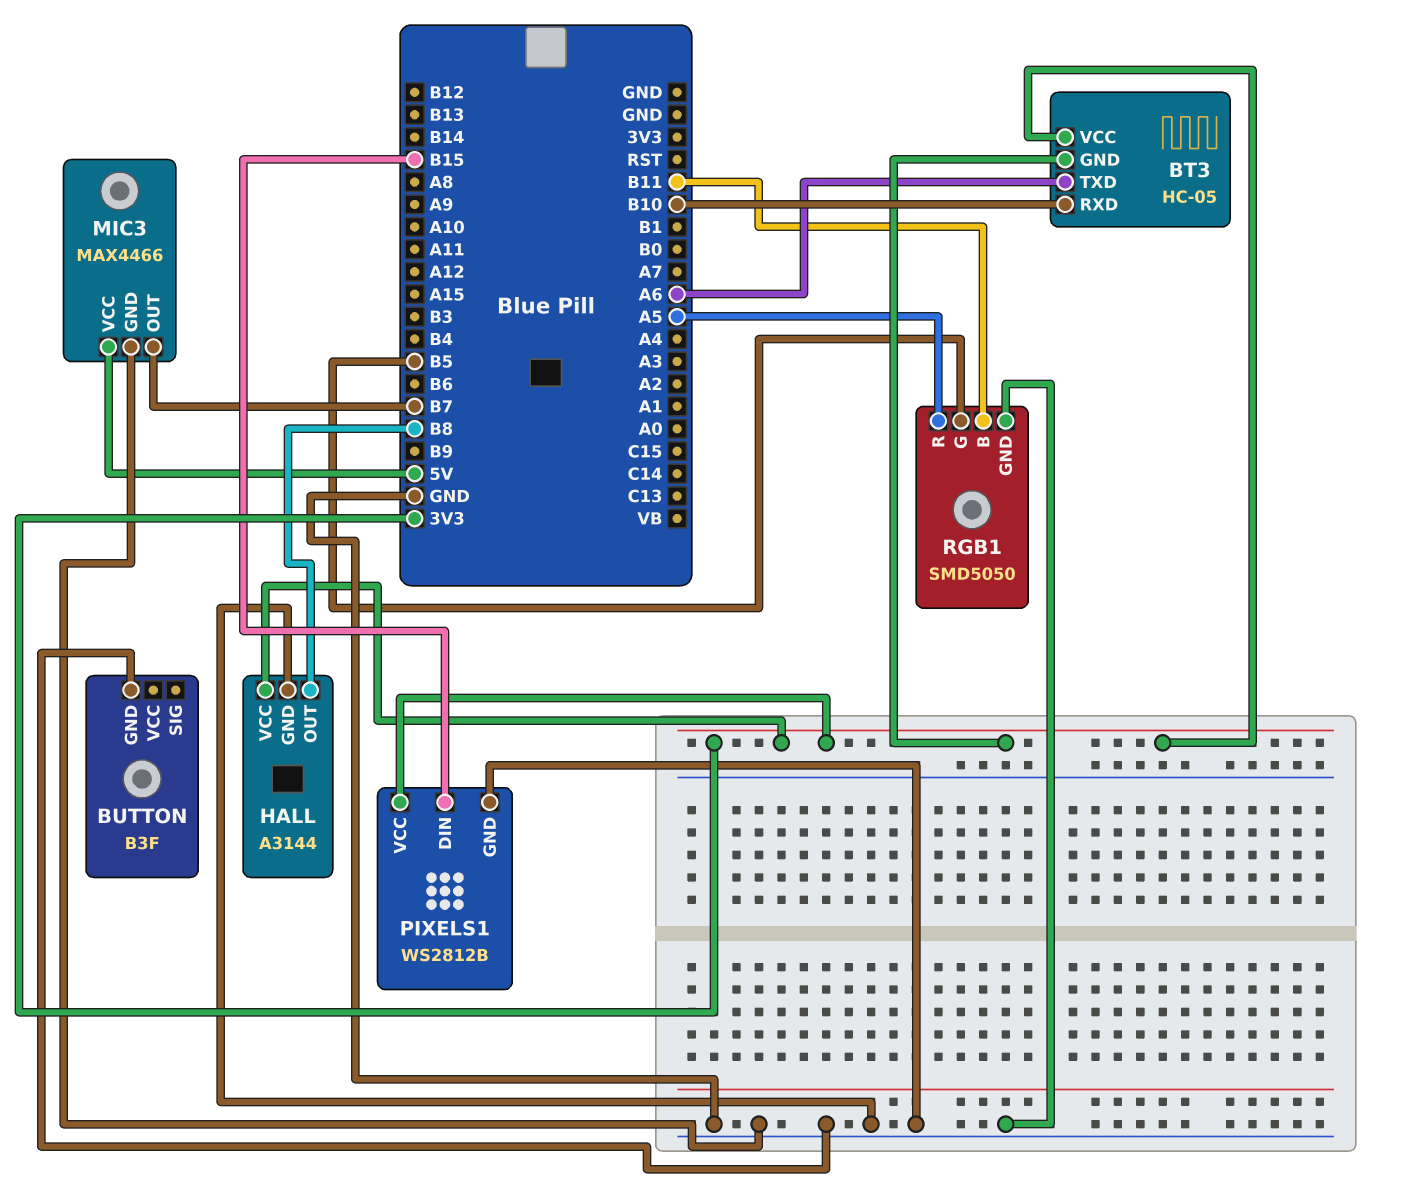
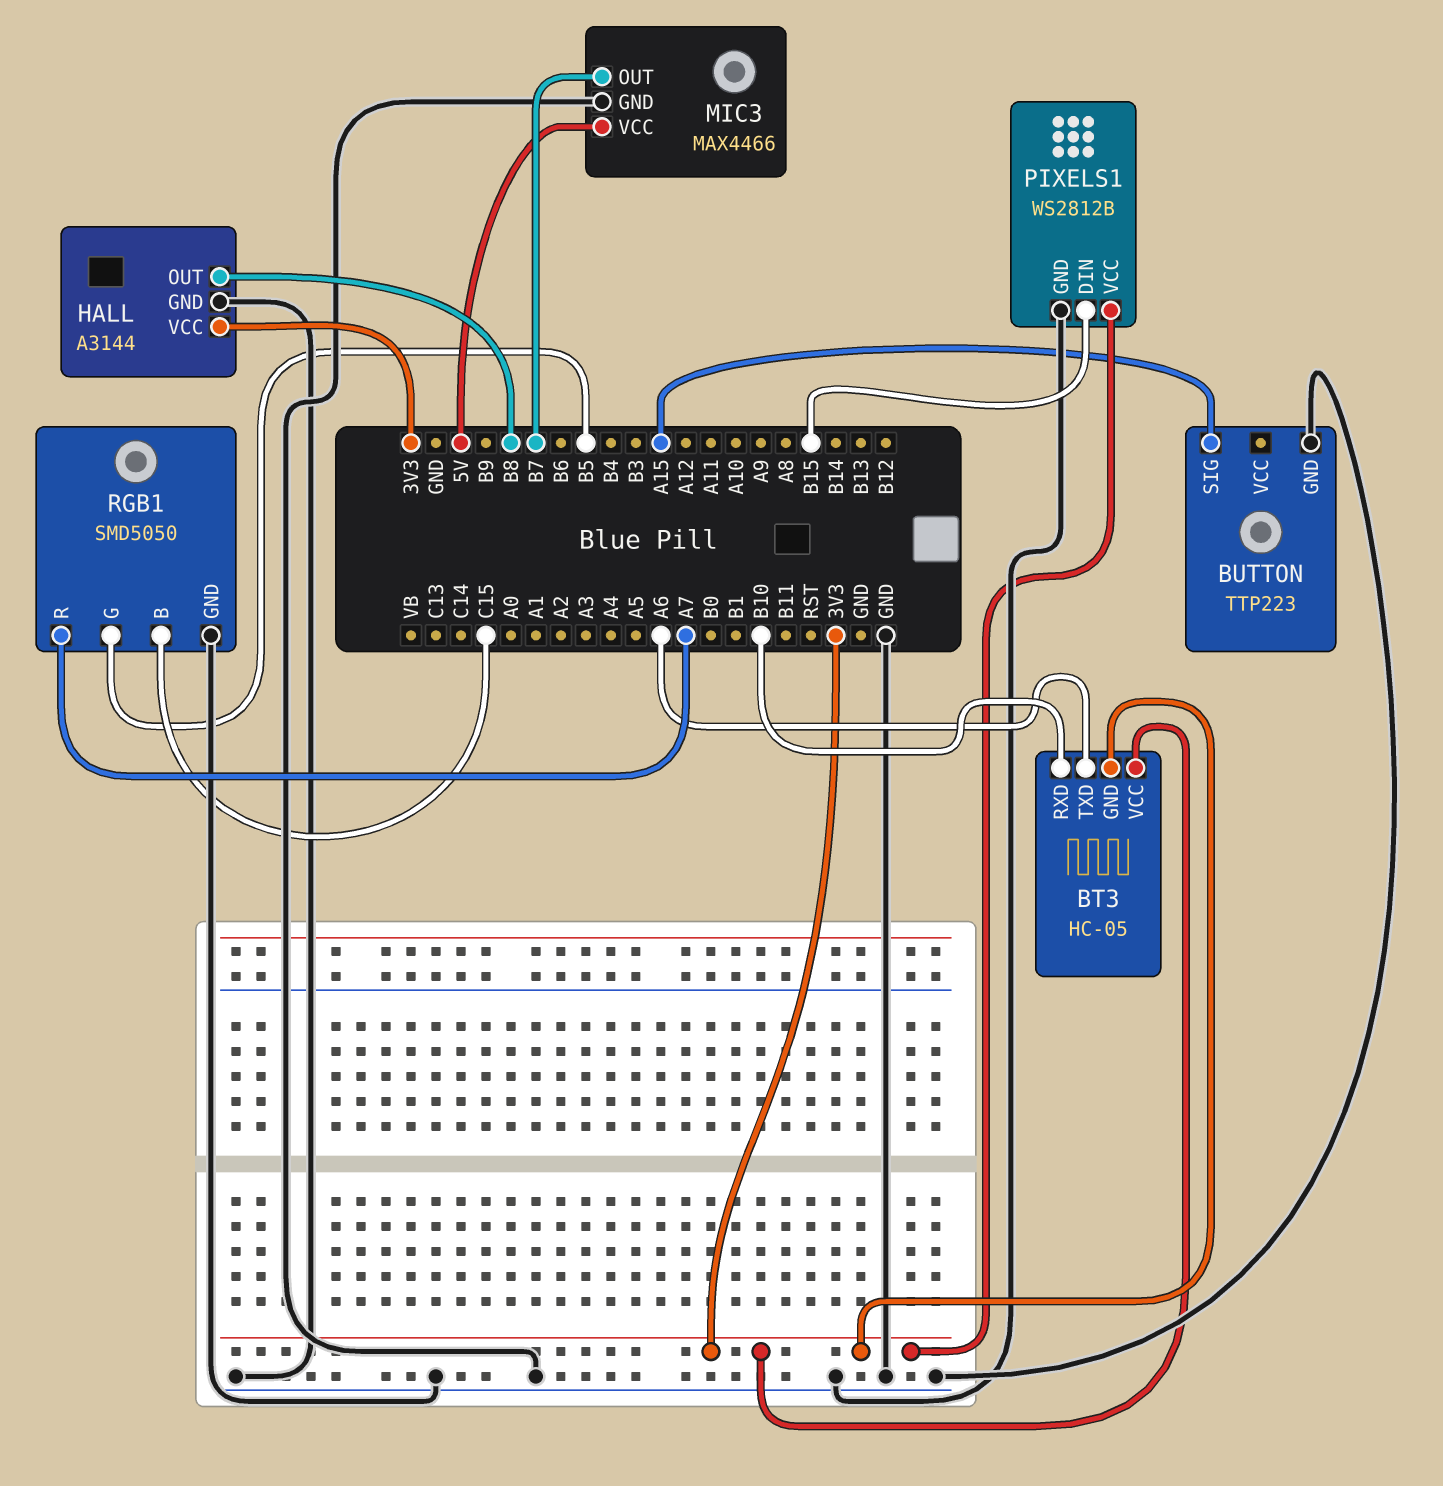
BUTTON: B3F -> TTP223
BUTTON pin SIG: none -> A15
RGB1 pin B: B11 -> C15
RGB1 pin R: A5 -> A7

